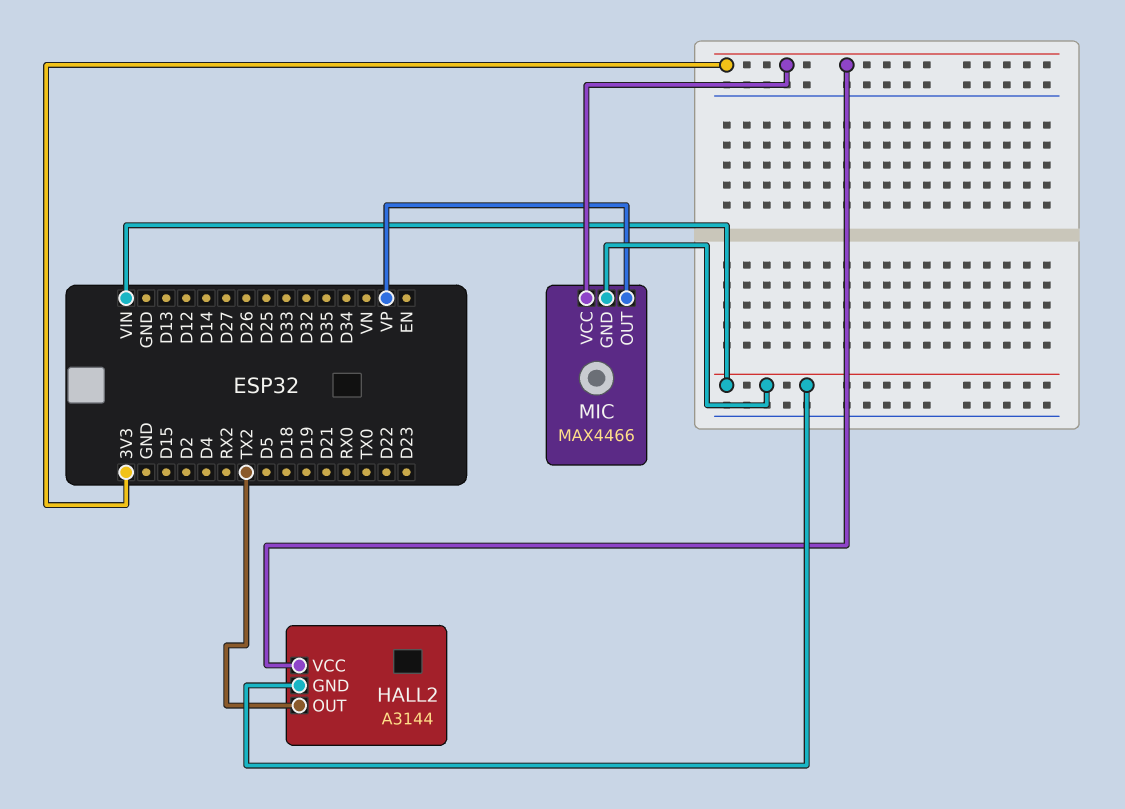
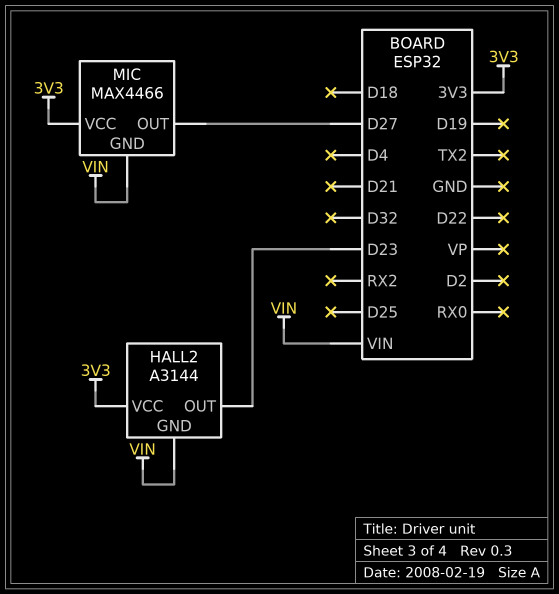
HALL2 pin OUT: TX2 -> D23
MIC pin OUT: VP -> D27

